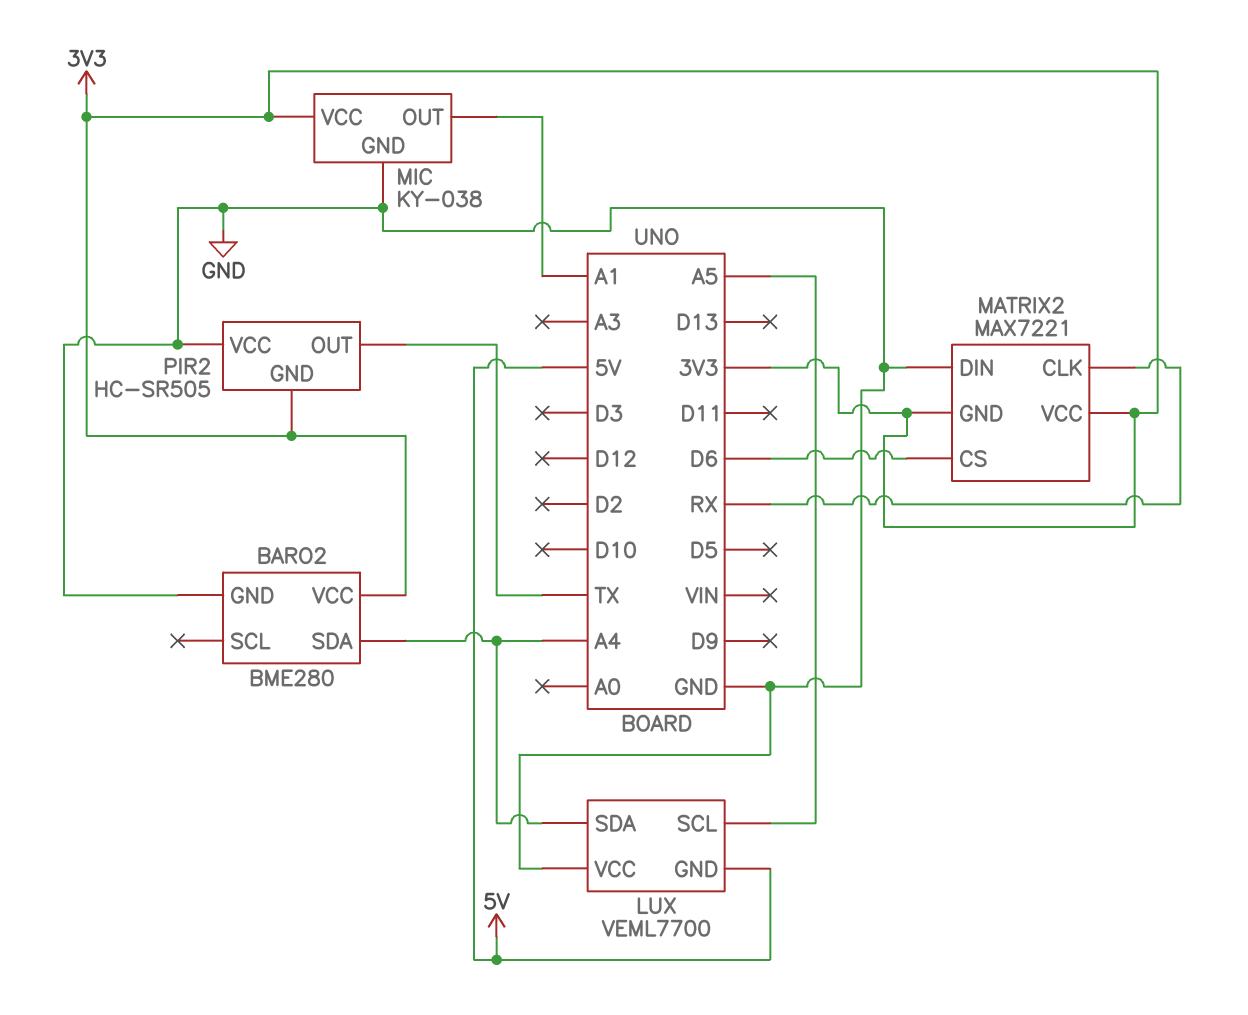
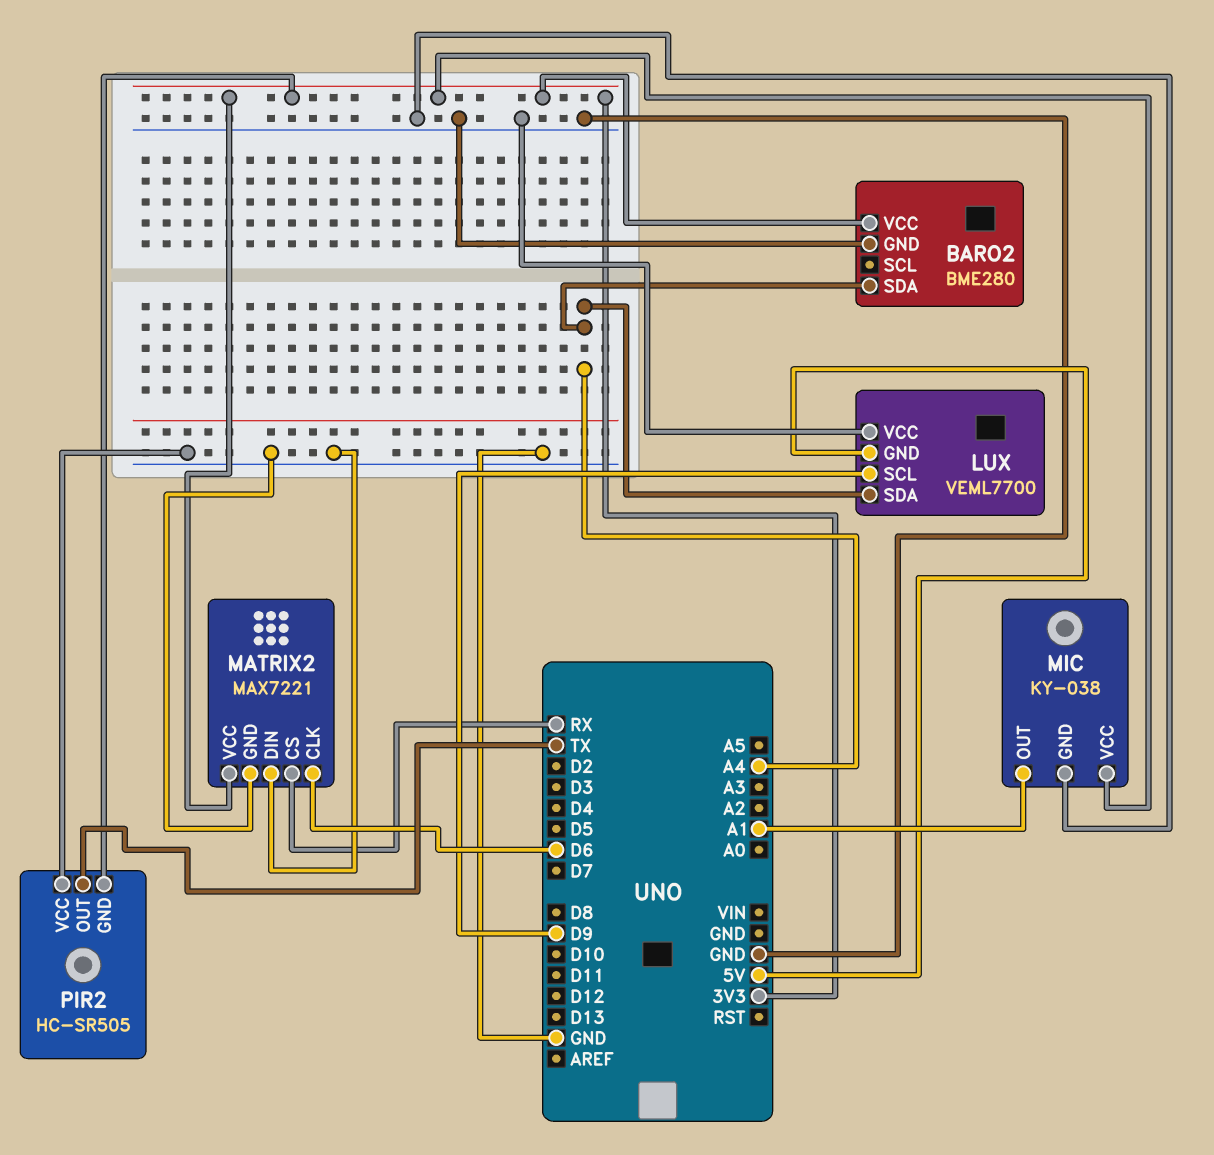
LUX pin SCL: A5 -> D9
MATRIX2 pin CLK: RX -> D6
MATRIX2 pin CS: D6 -> RX
MATRIX2 pin GND: 3V3 -> GND

